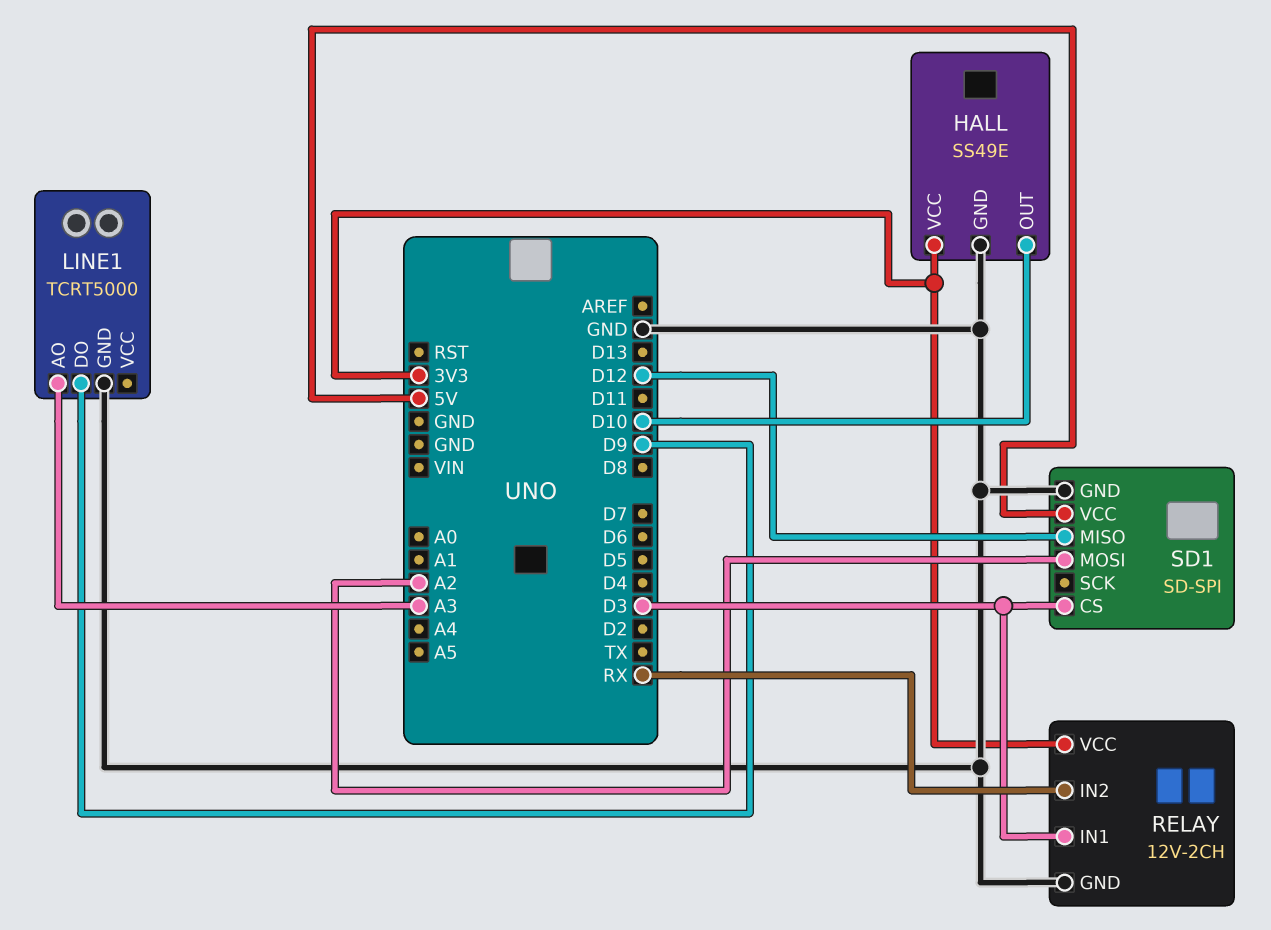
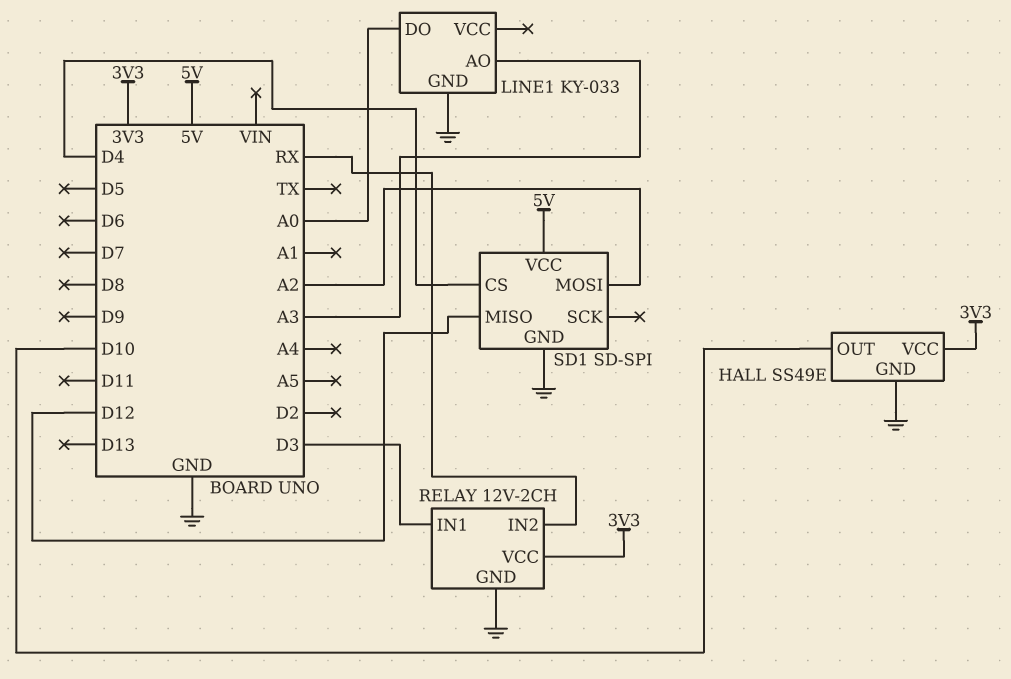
LINE1: TCRT5000 -> KY-033
LINE1 pin DO: D9 -> A0
SD1 pin CS: D3 -> D4

